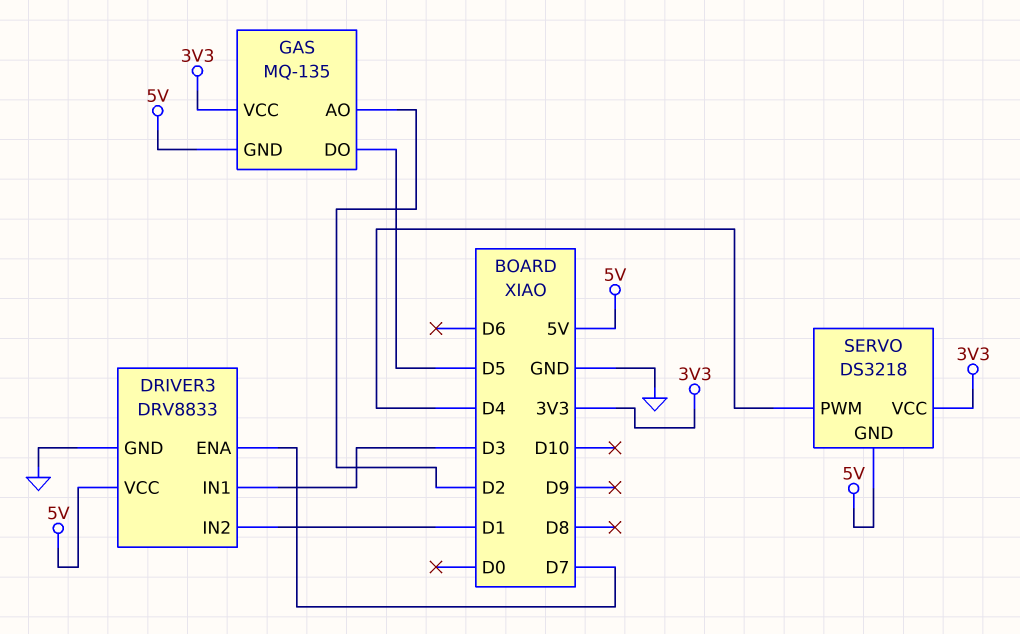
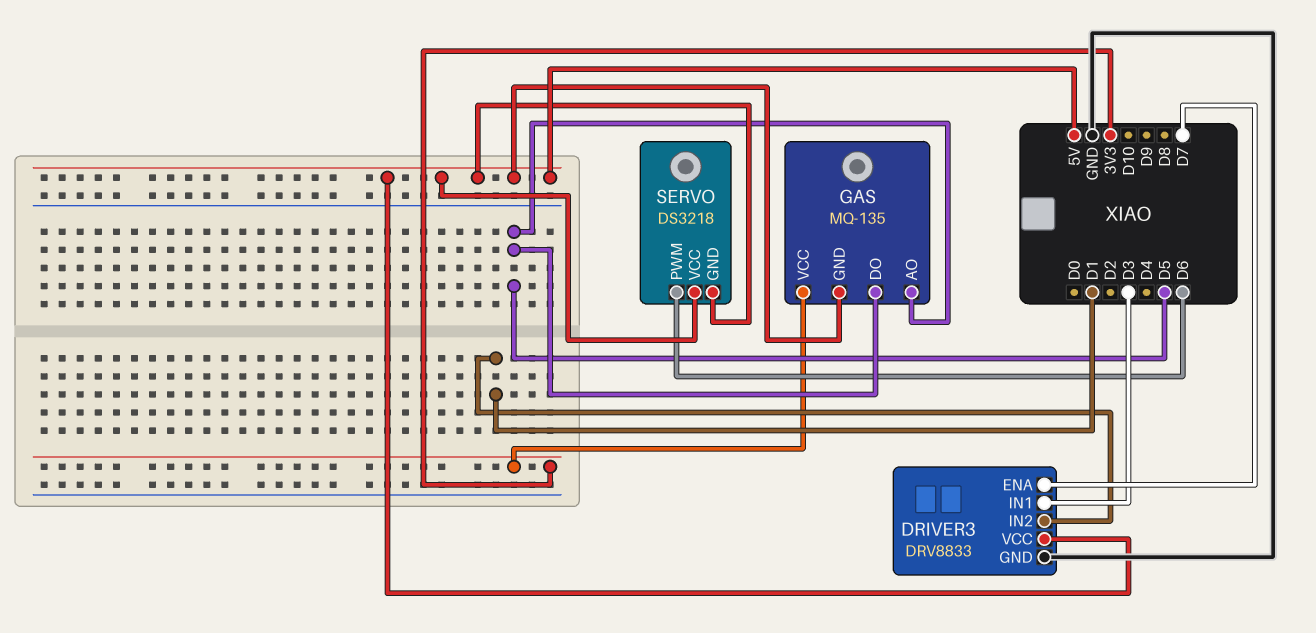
GAS pin AO: D2 -> D5
SERVO pin PWM: D4 -> D6
SERVO pin VCC: 3V3 -> 5V

